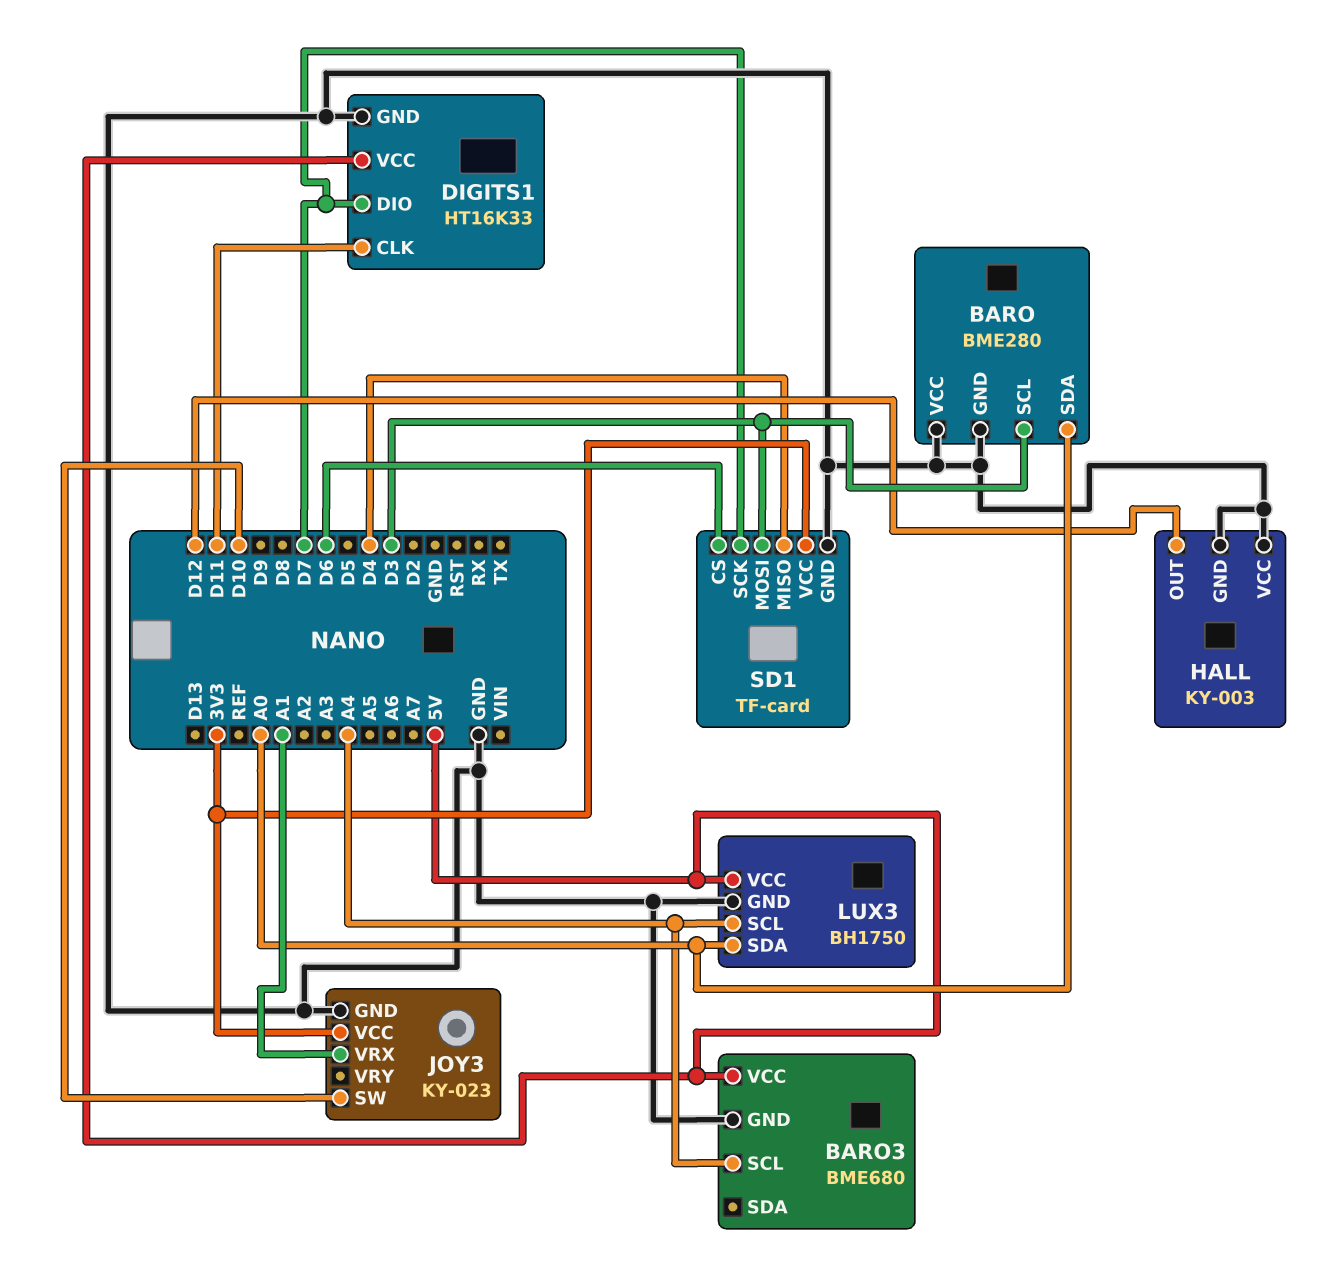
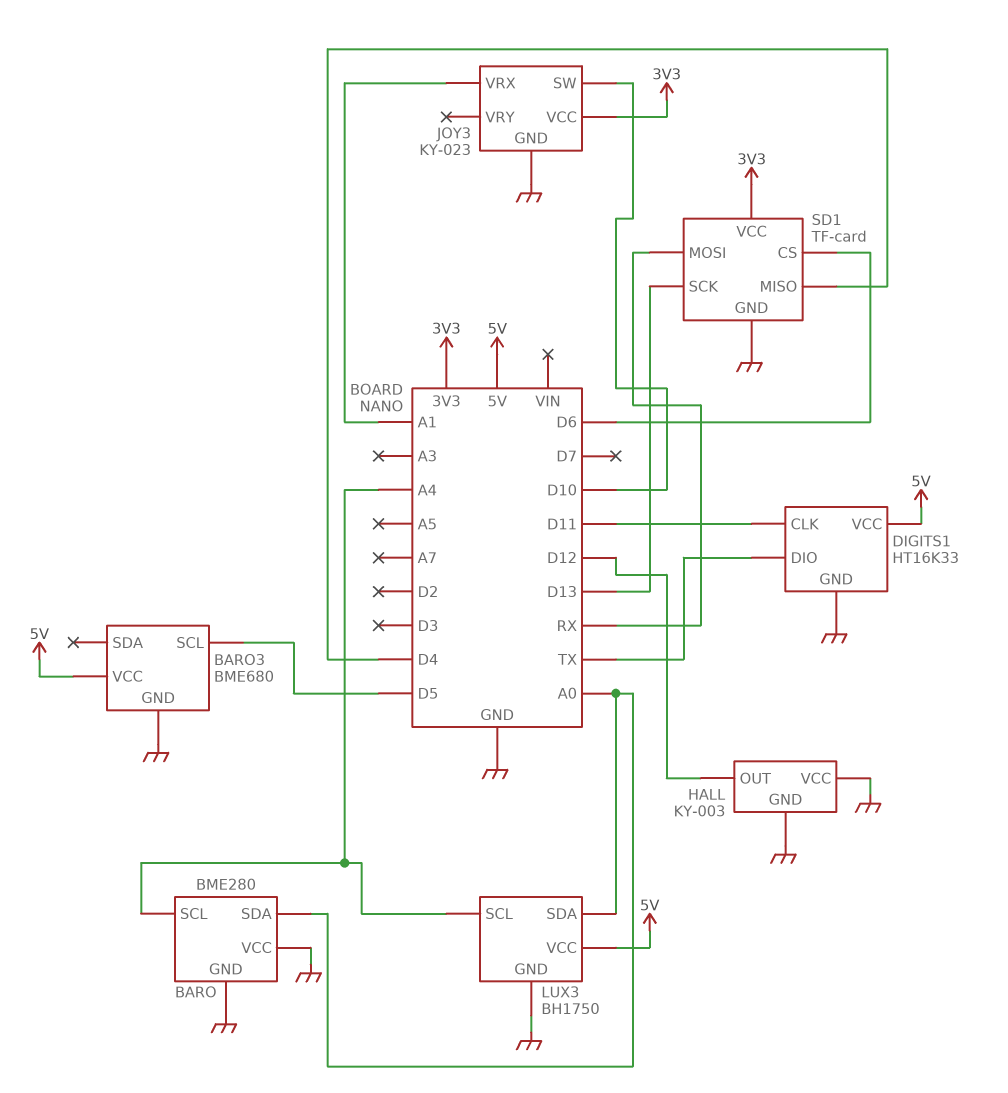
BARO pin SCL: D3 -> A4
BARO3 pin SCL: A4 -> D5
DIGITS1 pin DIO: D7 -> TX
SD1 pin MOSI: D3 -> RX
SD1 pin SCK: D7 -> D13

